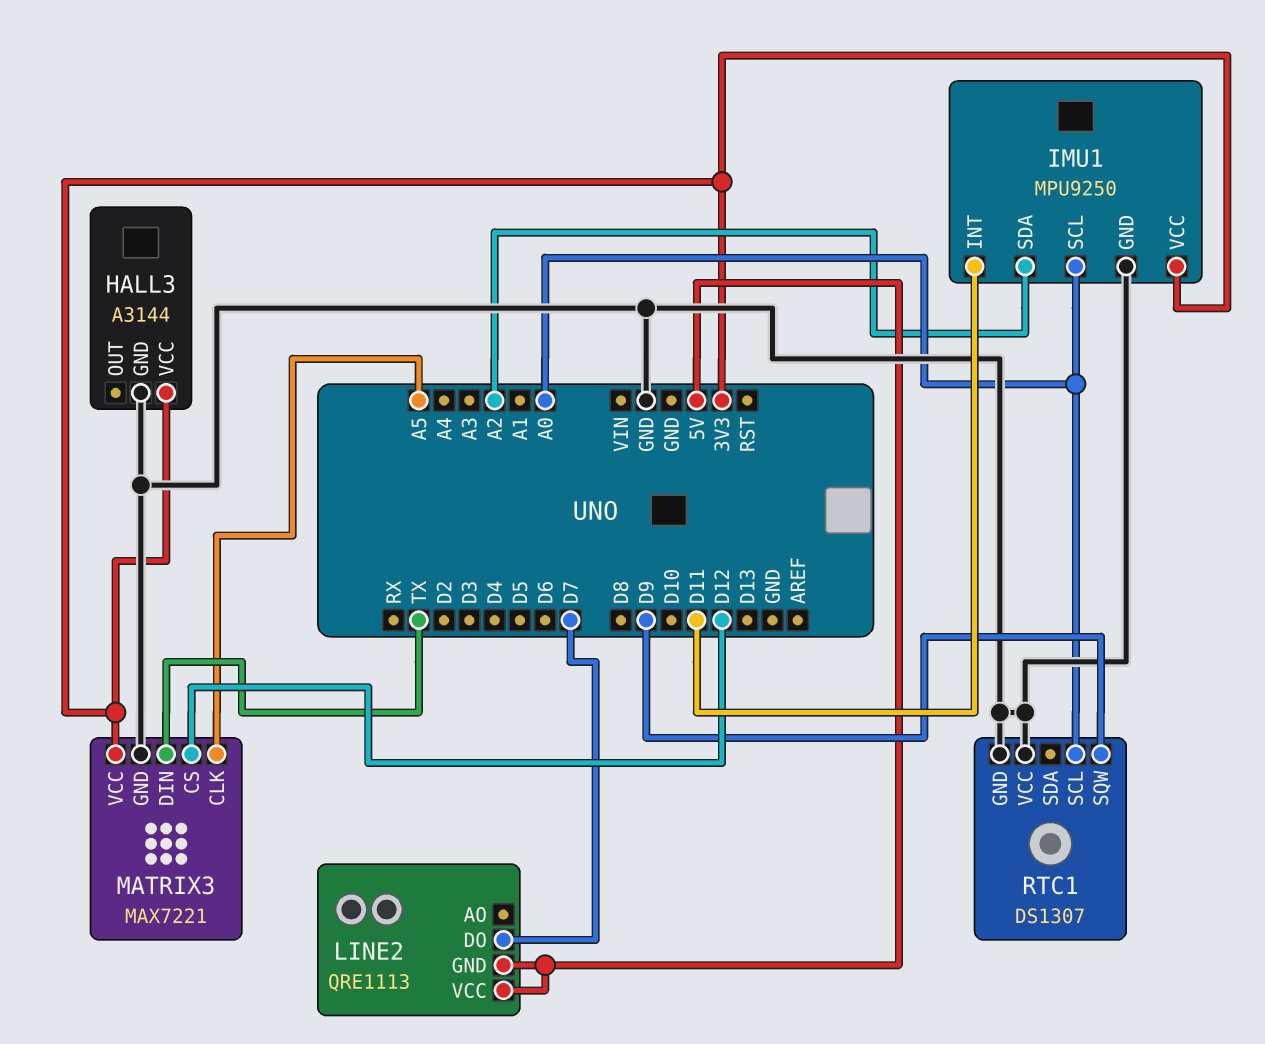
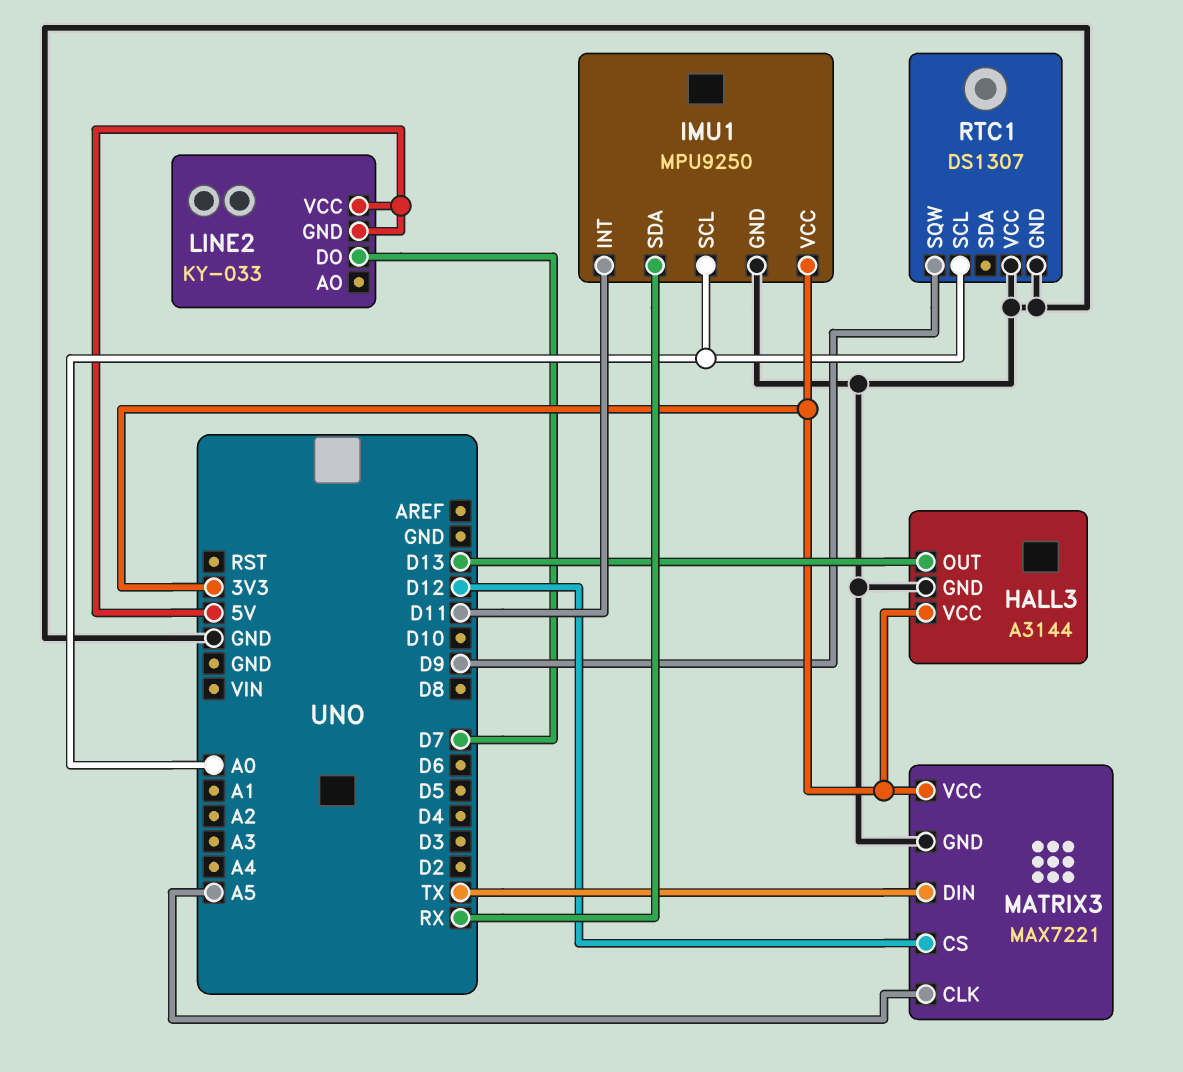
HALL3 pin OUT: none -> D13
IMU1 pin SDA: A2 -> RX
LINE2: QRE1113 -> KY-033

